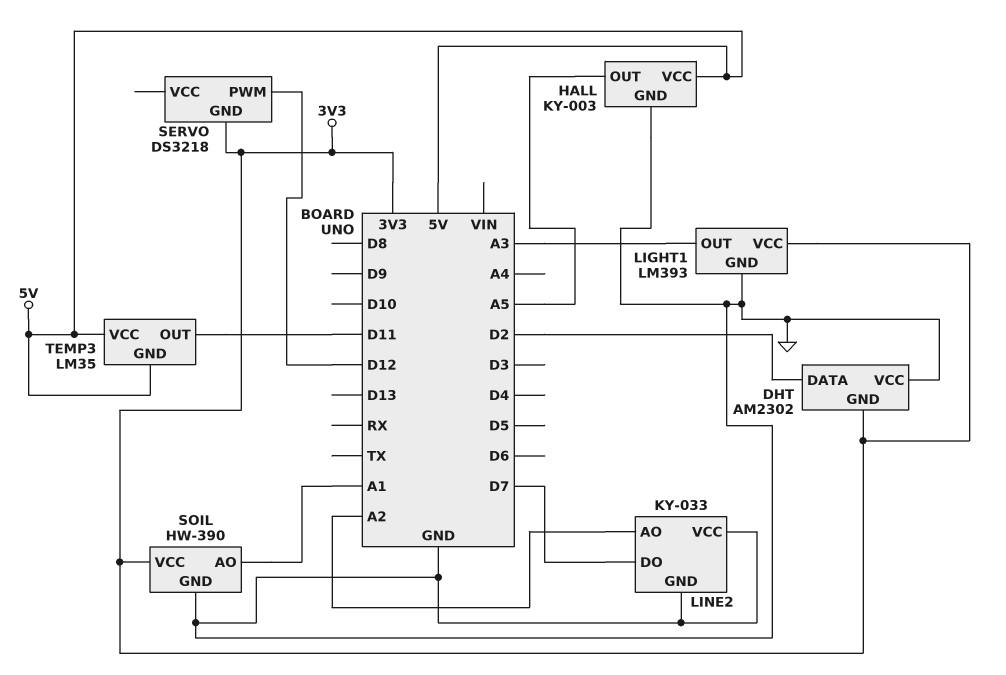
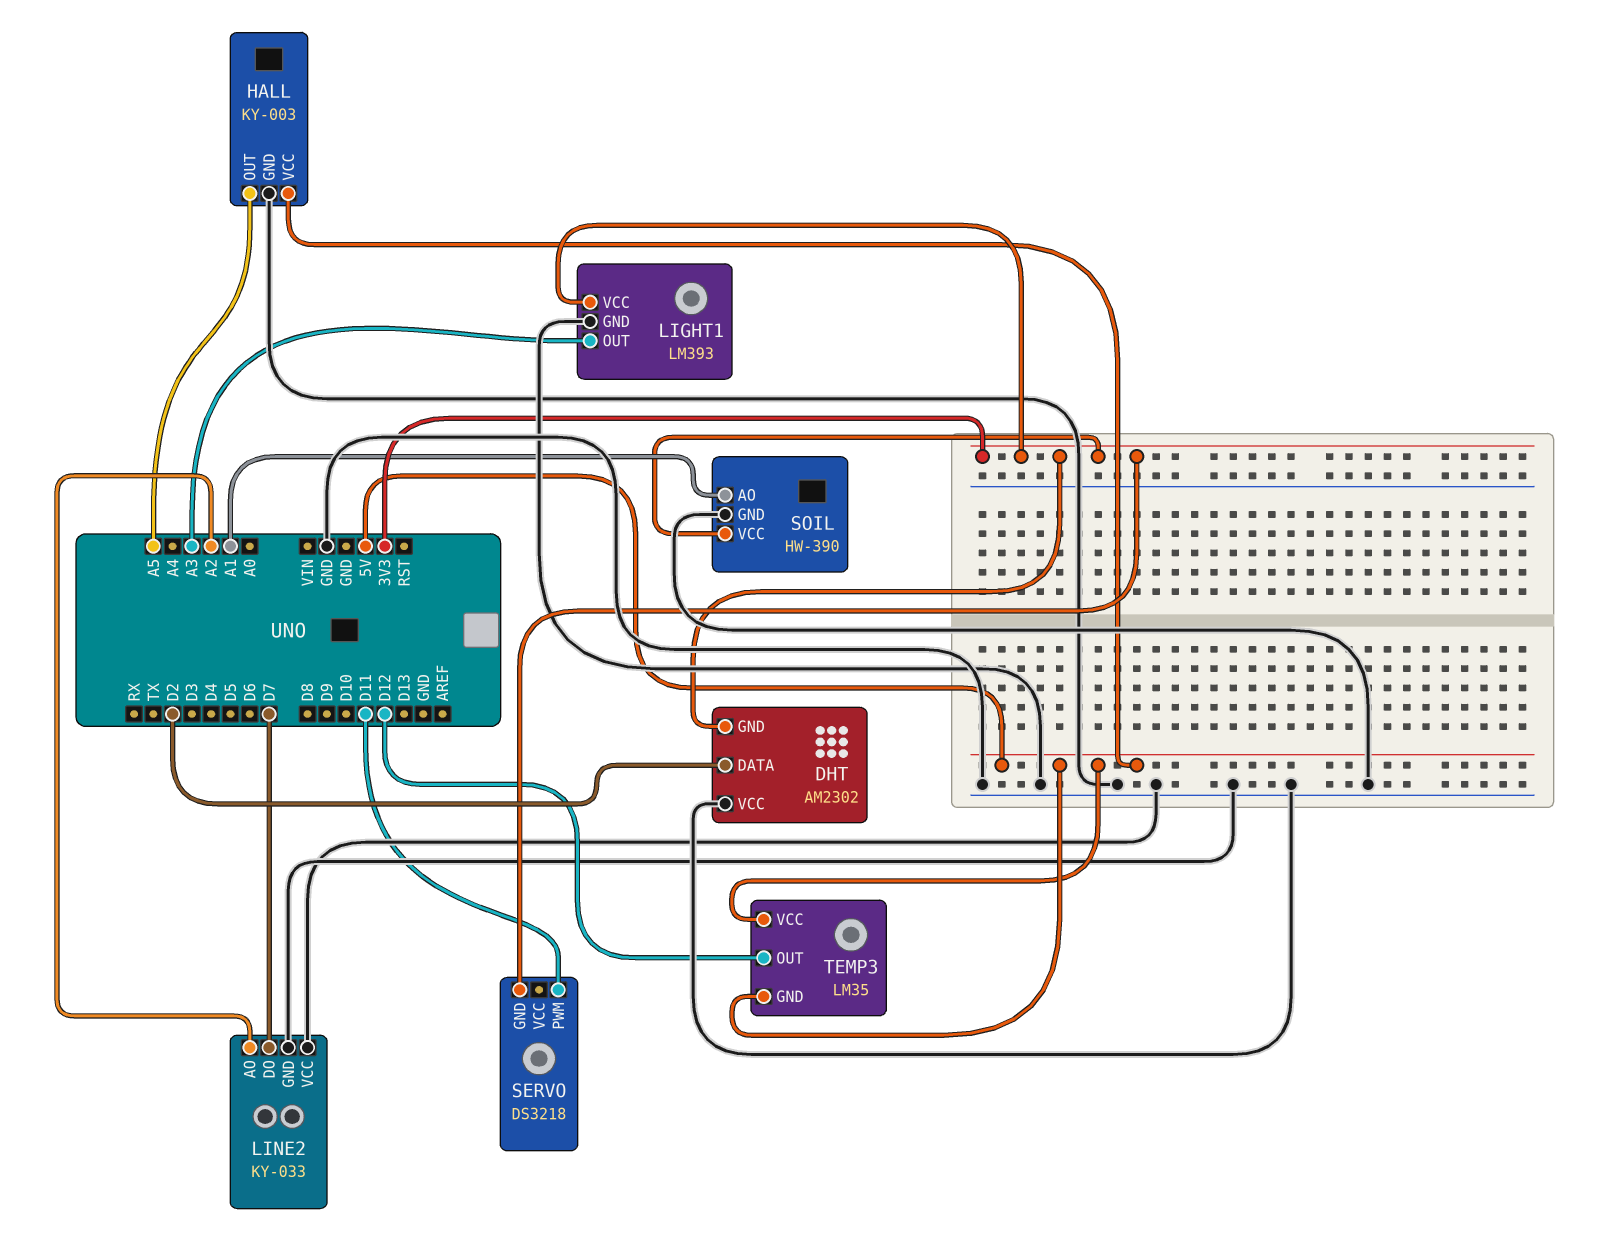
SERVO pin PWM: D12 -> D11
TEMP3 pin OUT: D11 -> D12

